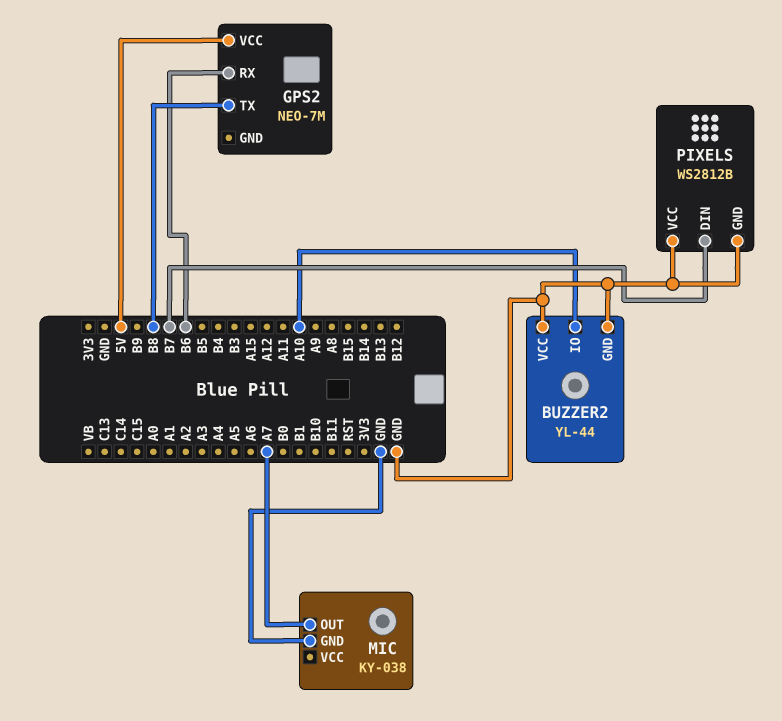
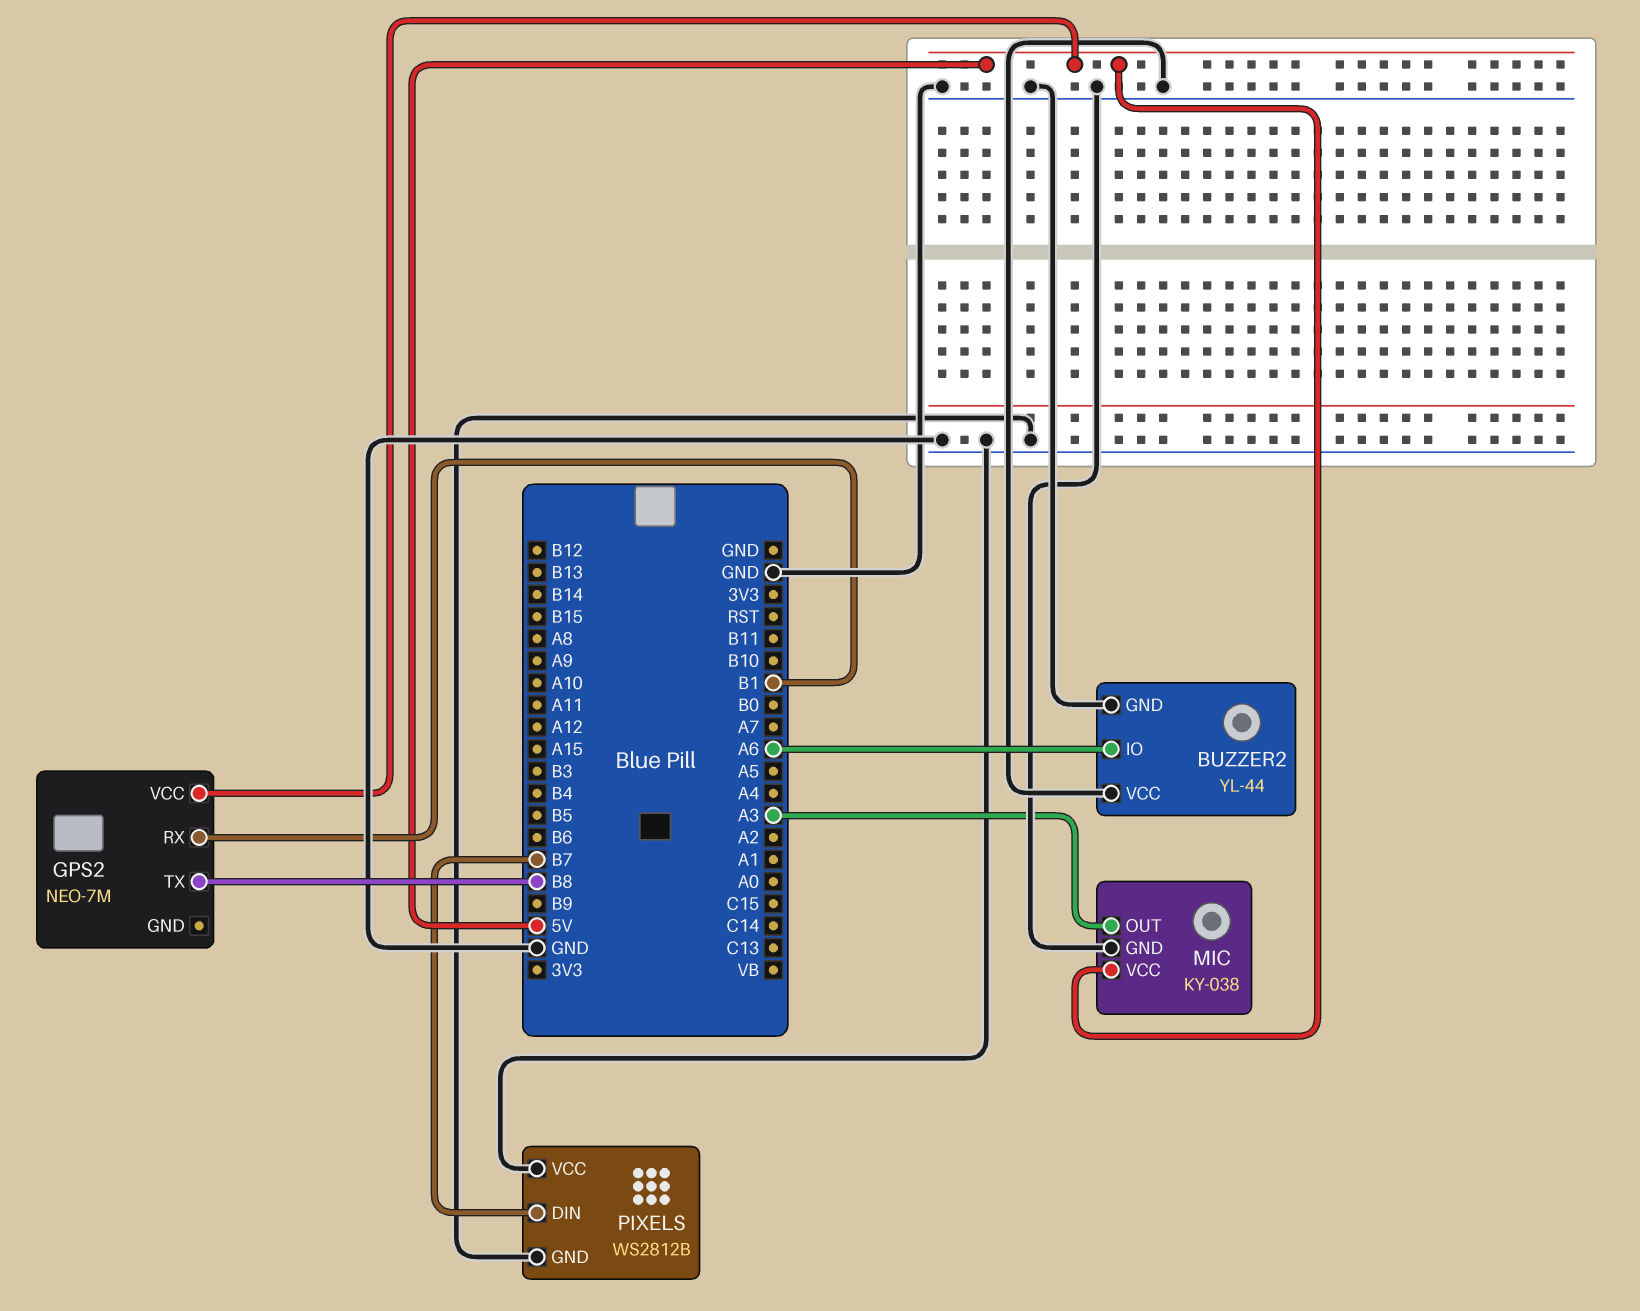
BUZZER2 pin IO: A10 -> A6
GPS2 pin RX: B6 -> B1
MIC pin OUT: A7 -> A3
MIC pin VCC: none -> 5V

